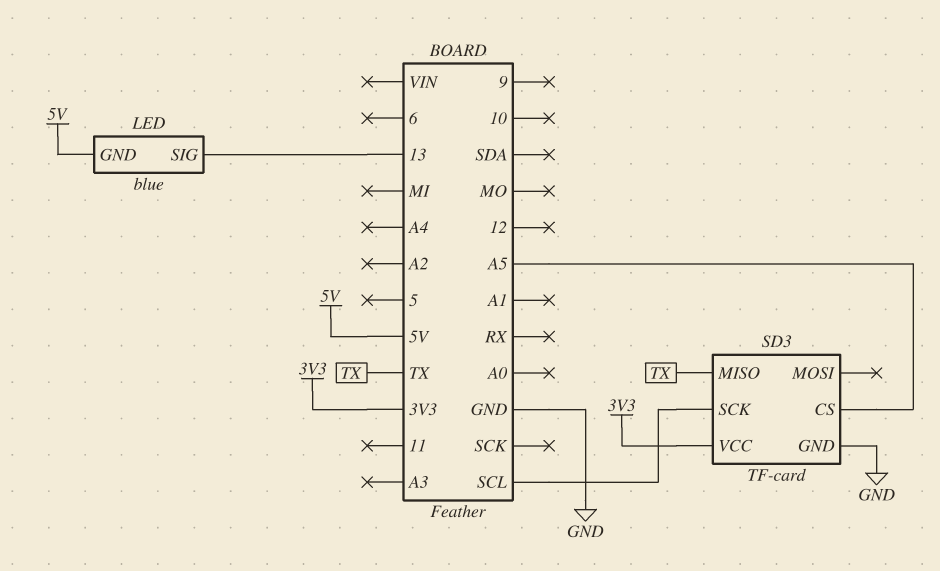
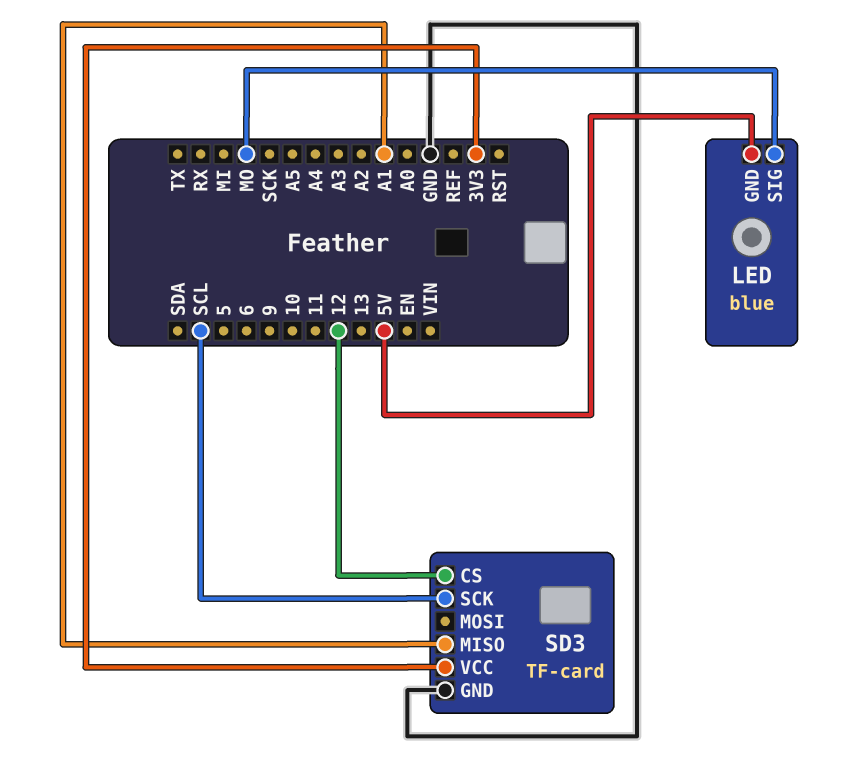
LED pin SIG: 13 -> MO
SD3 pin CS: A5 -> 12
SD3 pin MISO: TX -> A1

